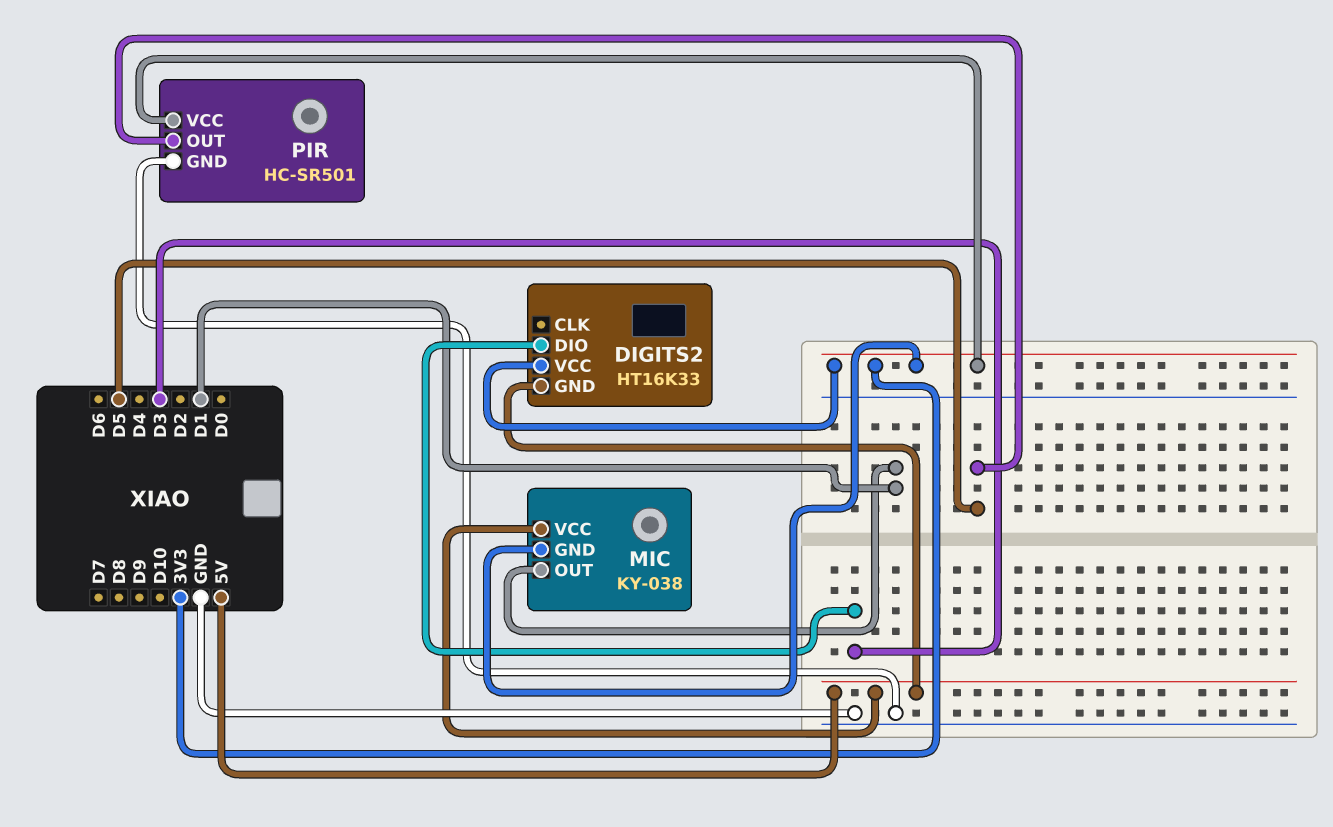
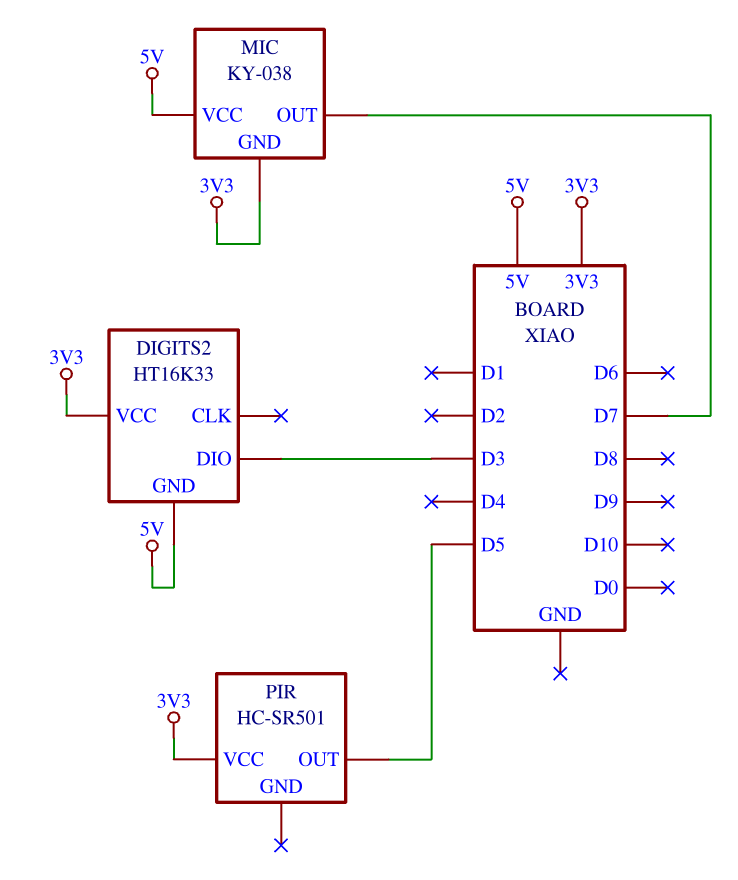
MIC pin OUT: D1 -> D7
PIR pin GND: GND -> none

